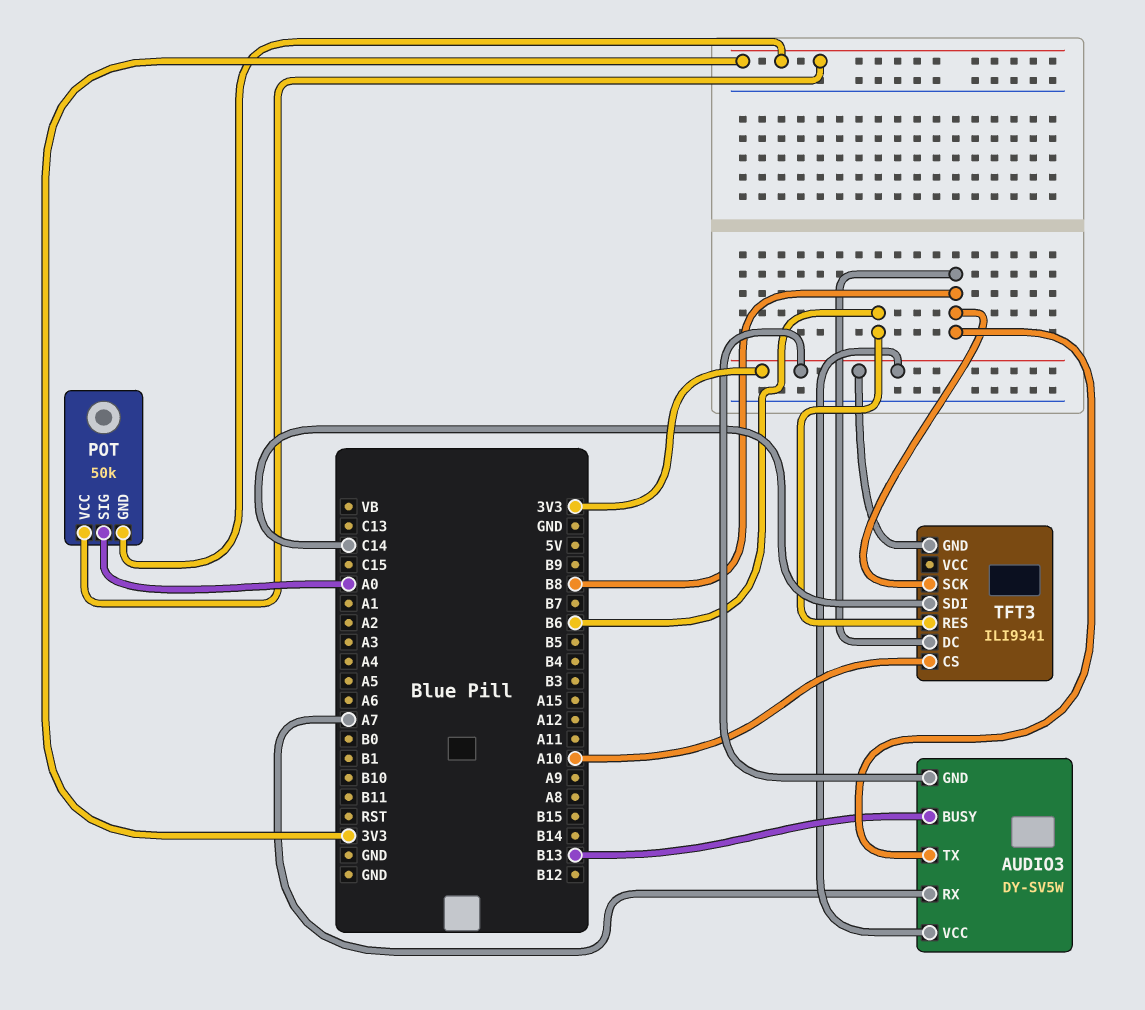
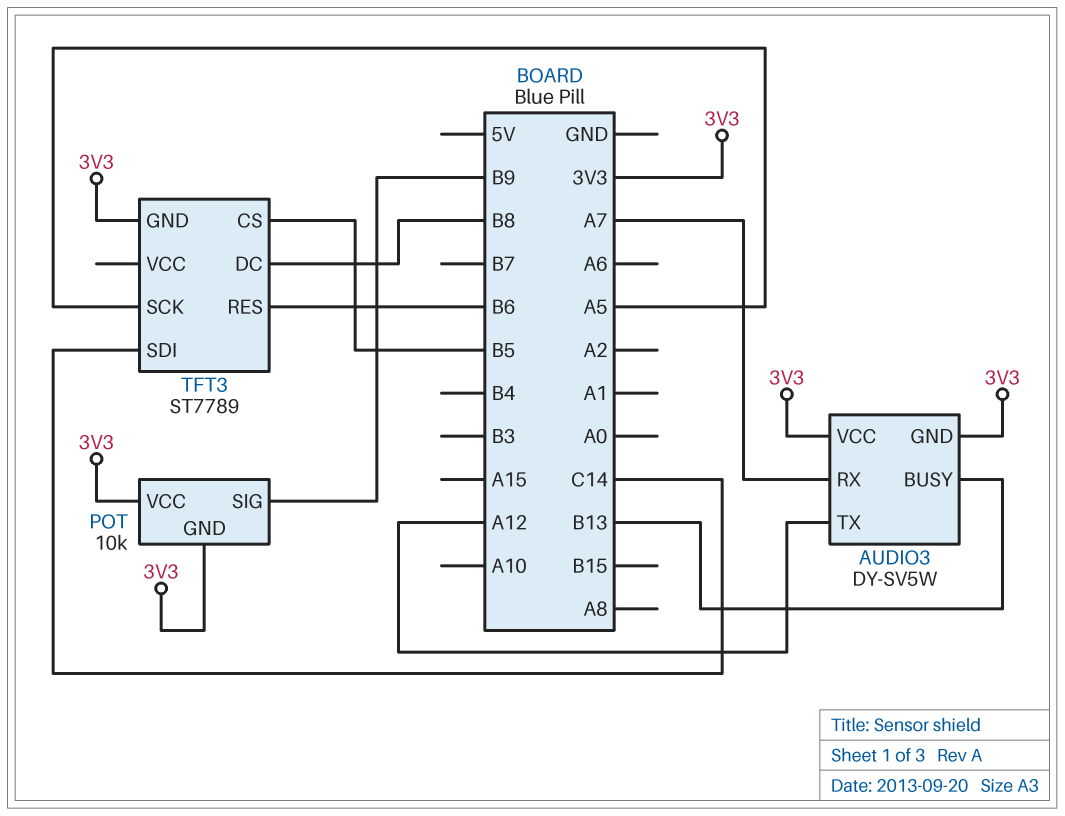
AUDIO3 pin TX: B8 -> A12
POT: 50k -> 10k
POT pin SIG: A0 -> B9
TFT3: ILI9341 -> ST7789
TFT3 pin CS: A10 -> B5
TFT3 pin SCK: B8 -> A5

